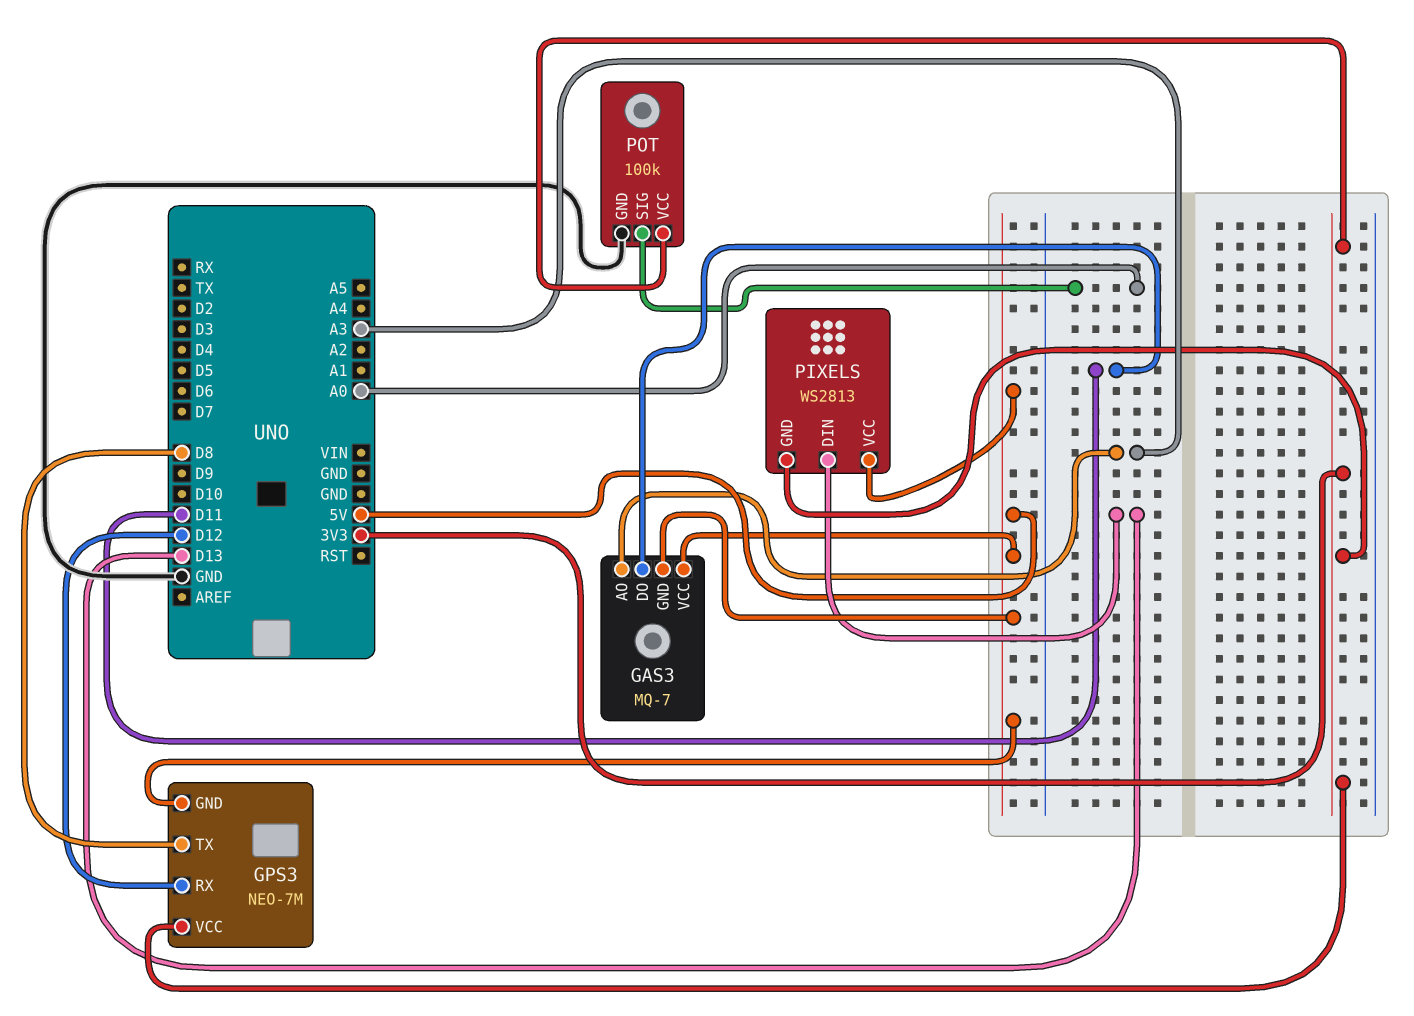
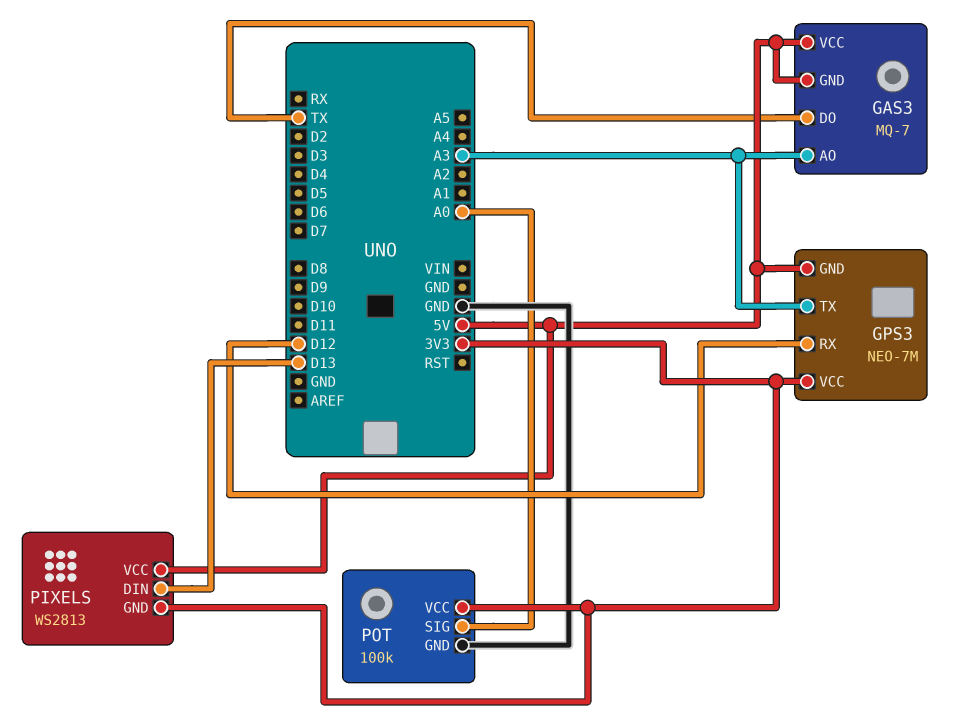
GAS3 pin DO: D11 -> TX
GPS3 pin TX: D8 -> A3

